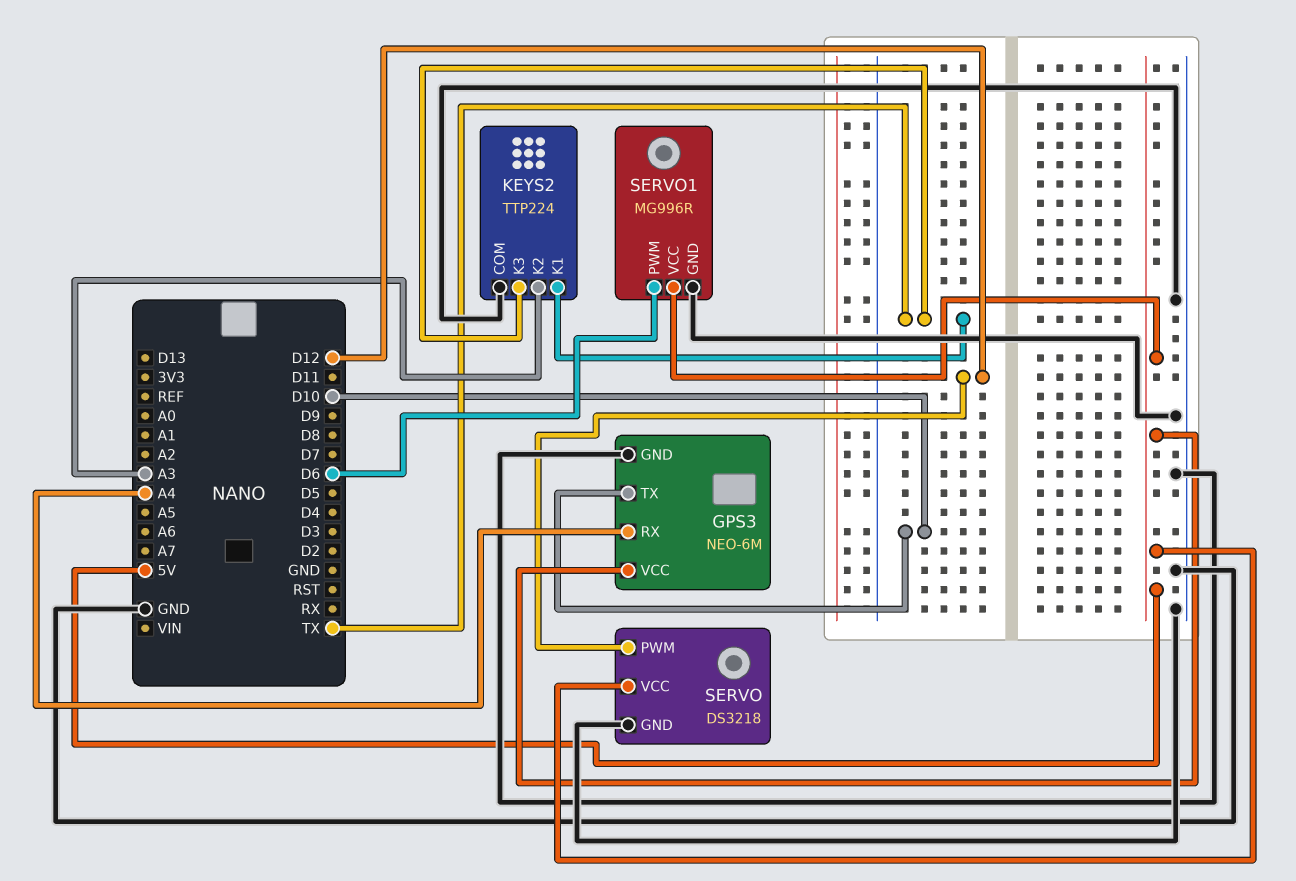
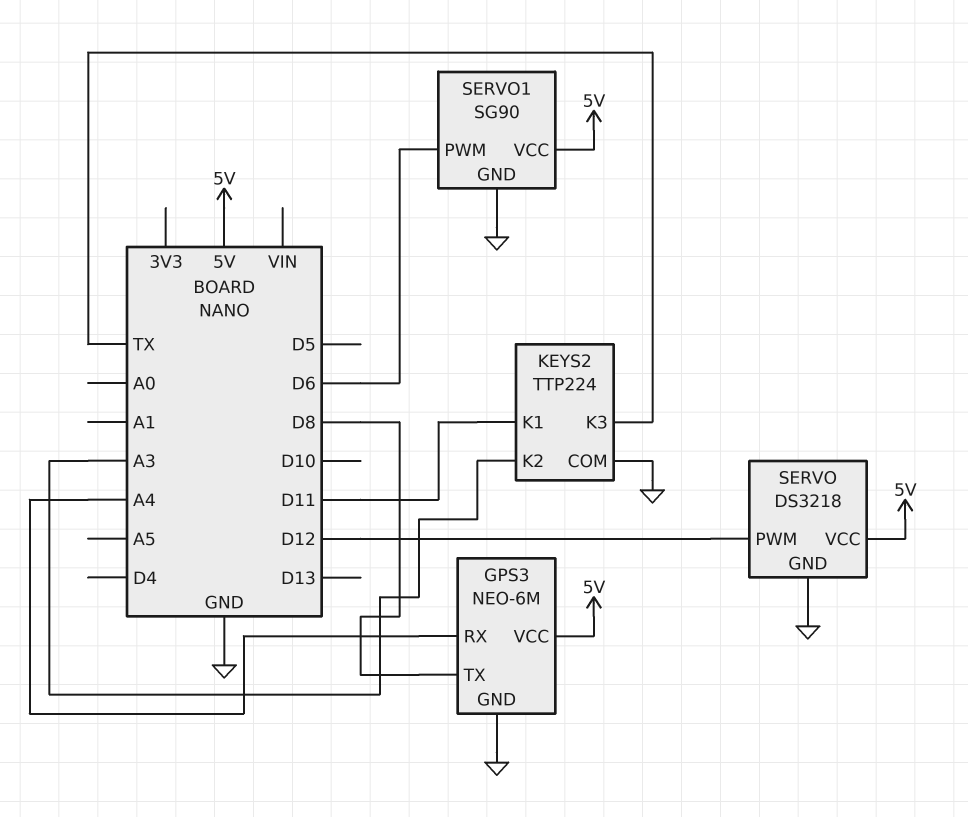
GPS3 pin TX: D10 -> D8
KEYS2 pin K1: TX -> D11
SERVO1: MG996R -> SG90

